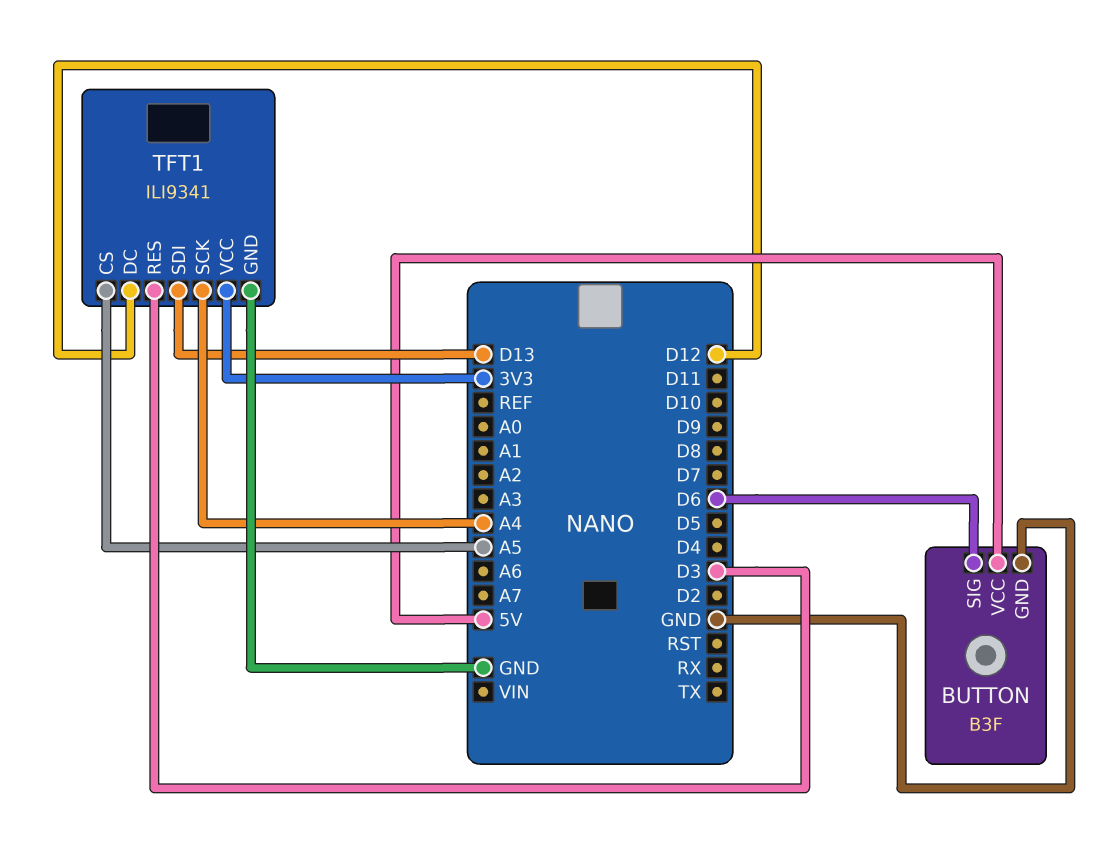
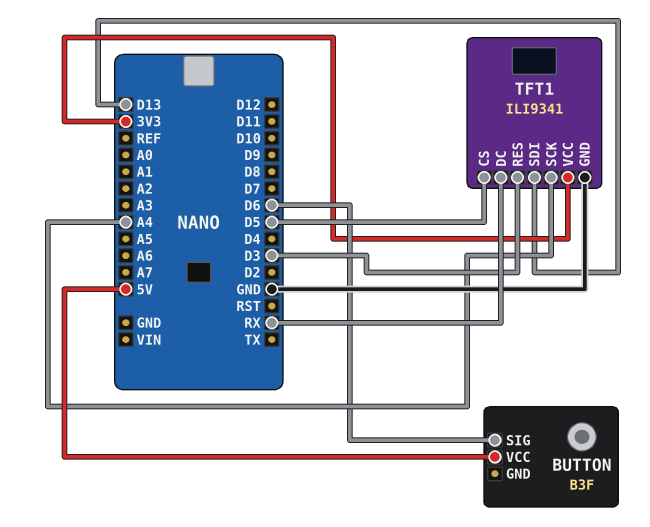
BUTTON pin GND: GND -> none
TFT1 pin CS: A5 -> D5
TFT1 pin DC: D12 -> RX

